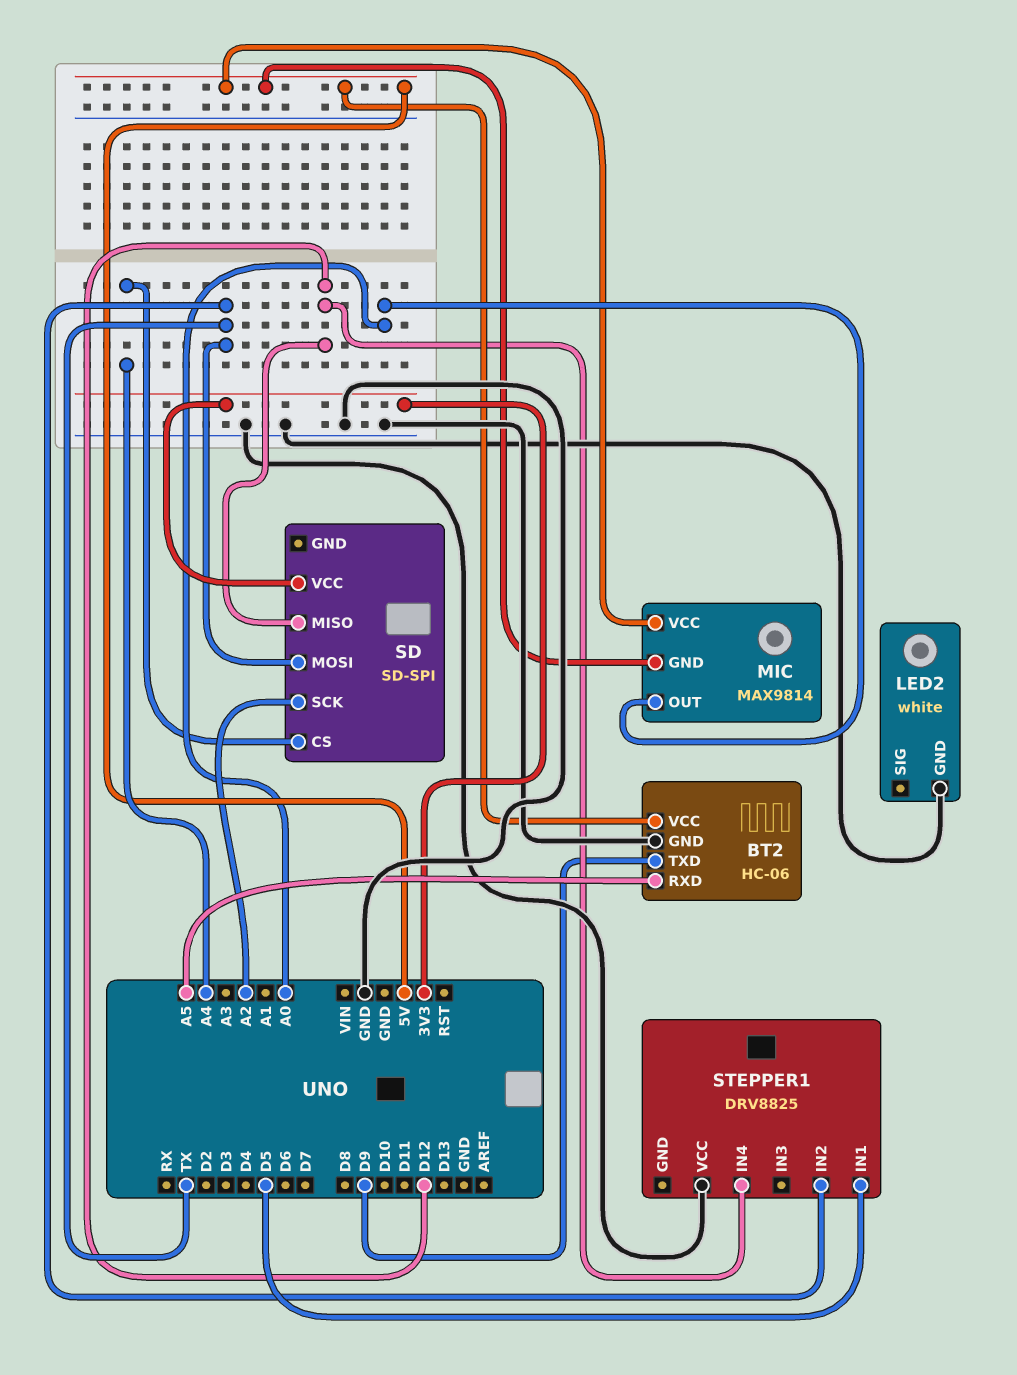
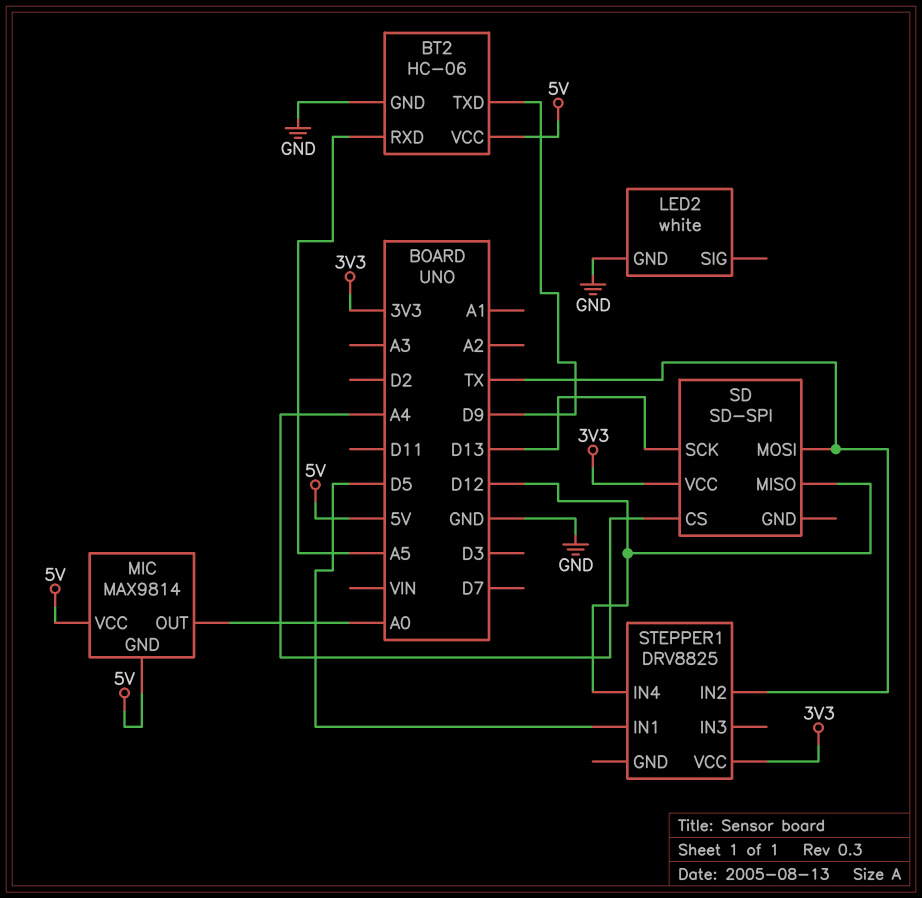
SD pin SCK: A2 -> D13
STEPPER1 pin VCC: GND -> 3V3

